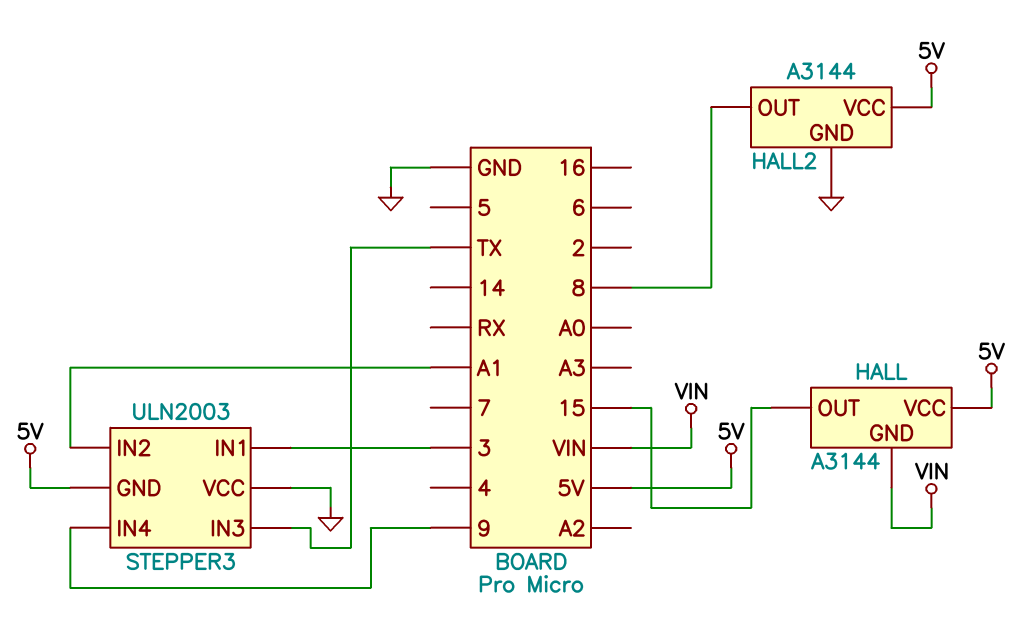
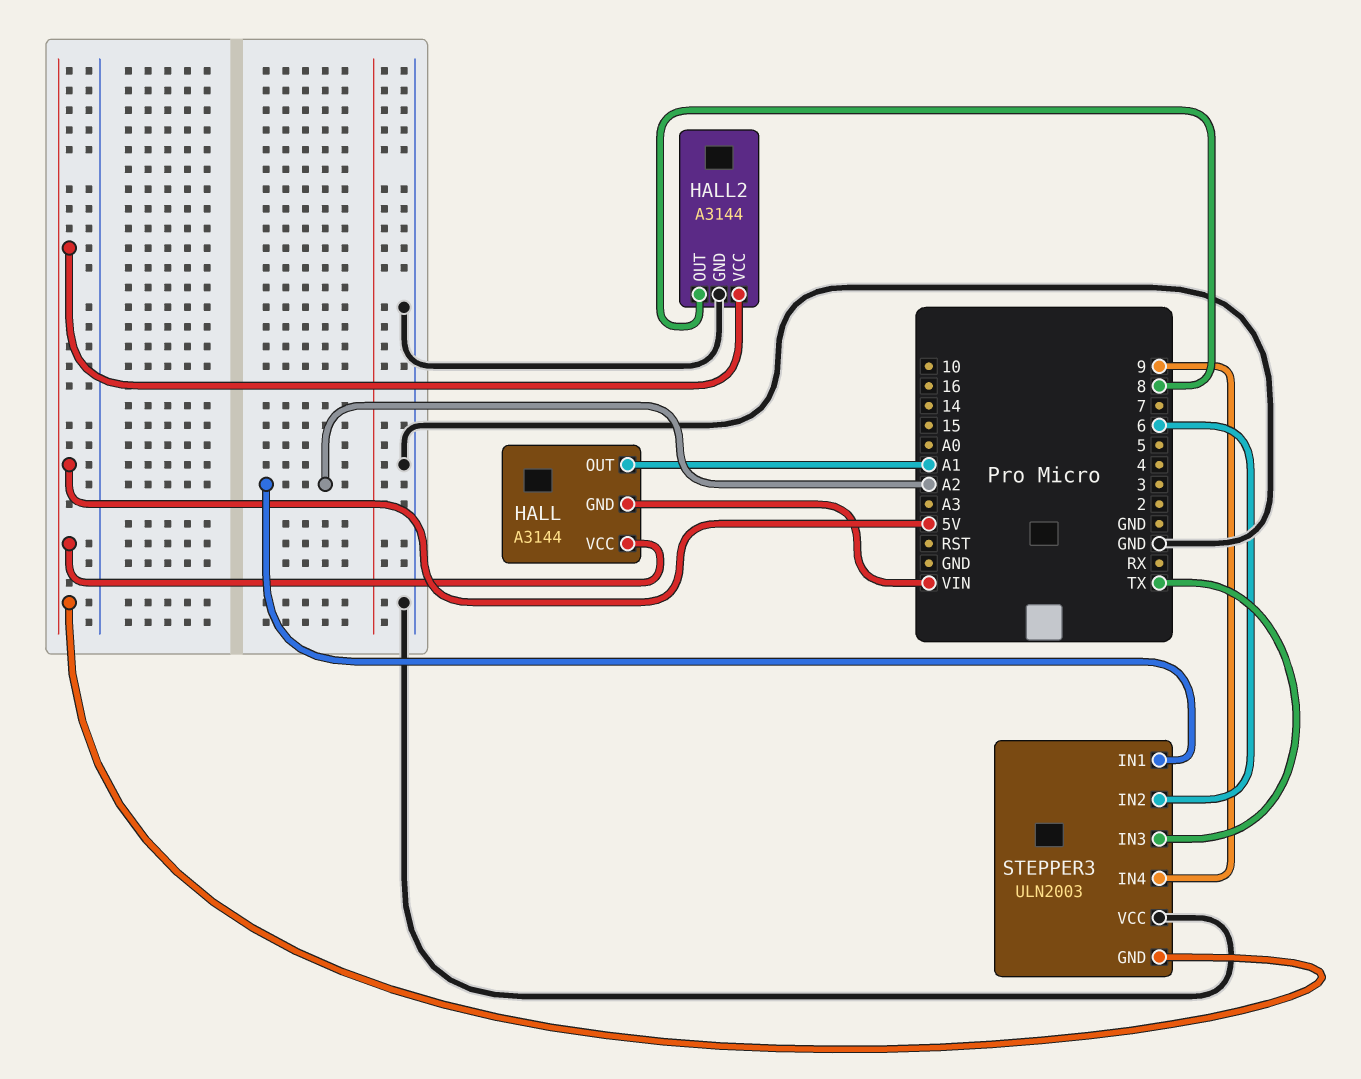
HALL pin OUT: 15 -> A1
STEPPER3 pin IN1: 3 -> A2
STEPPER3 pin IN2: A1 -> 6

